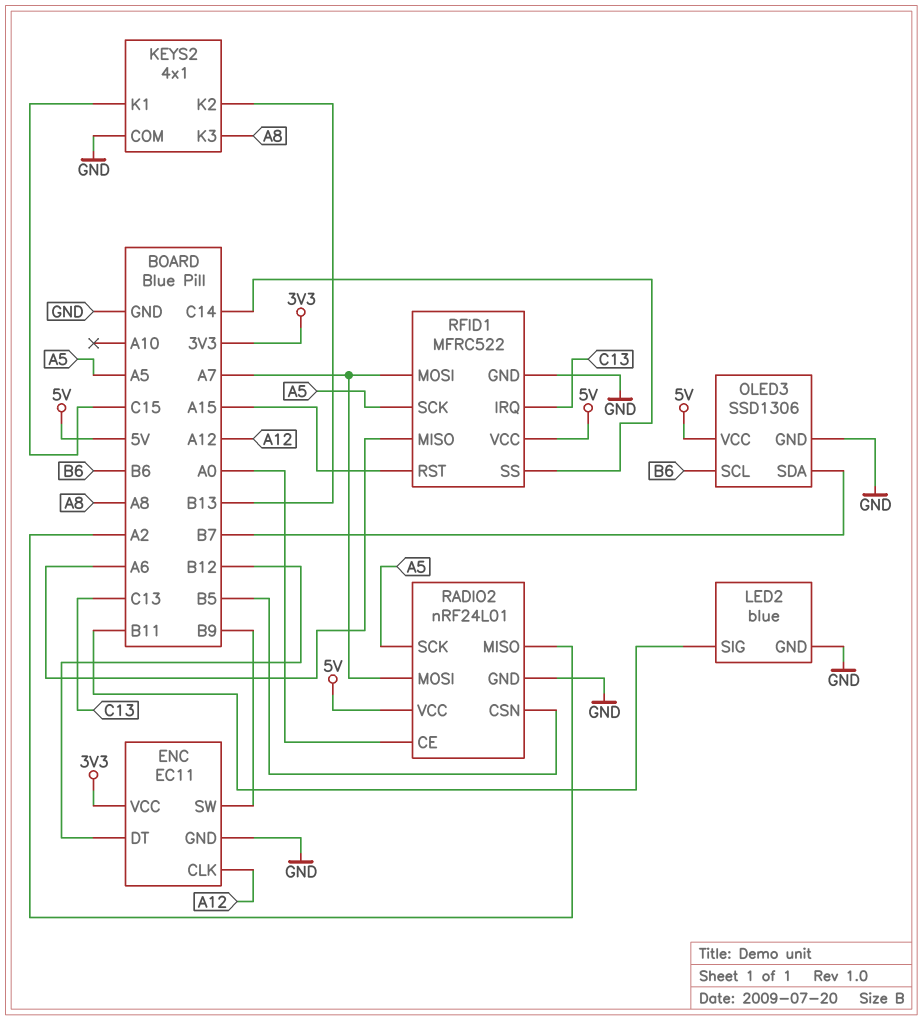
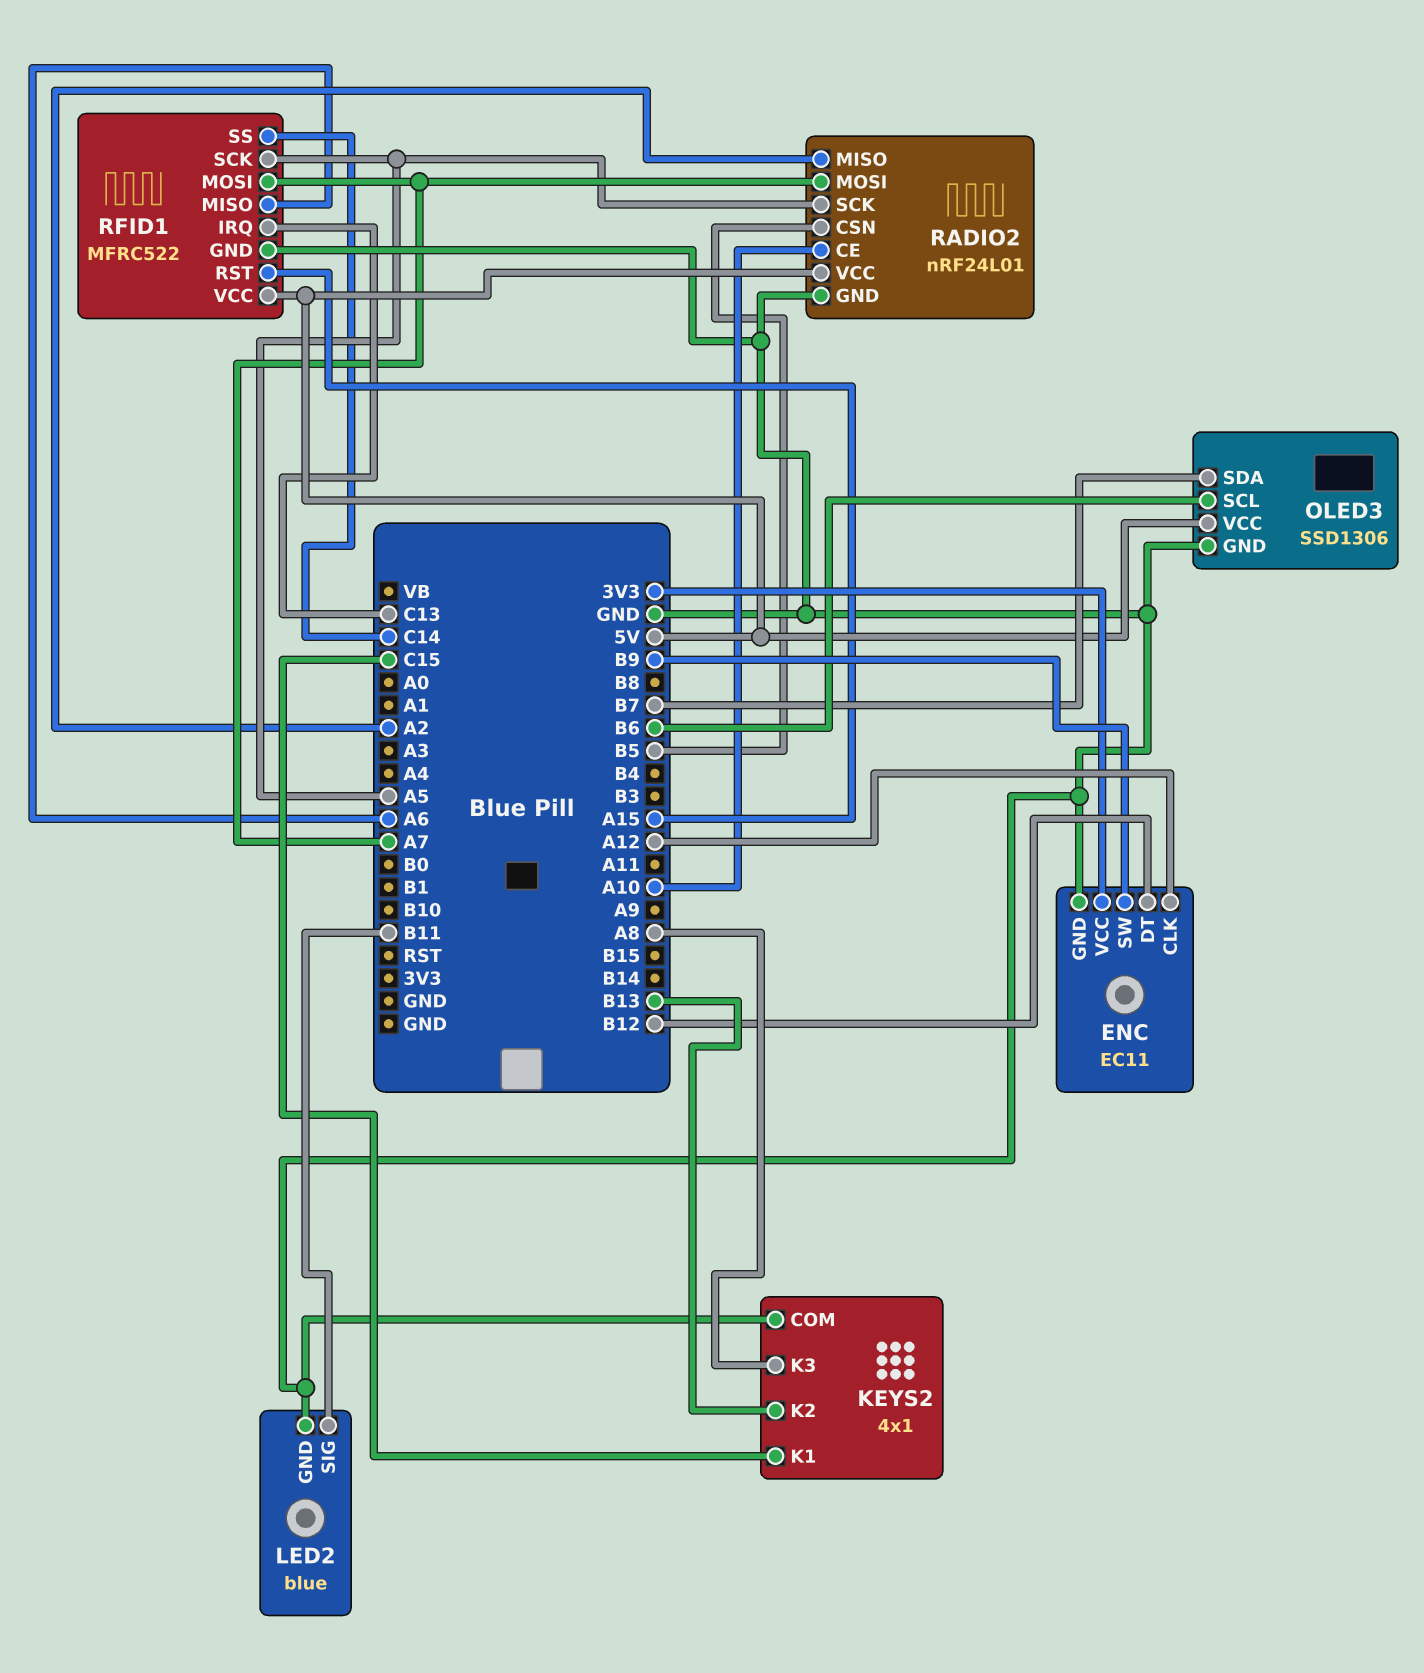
RADIO2 pin CE: A0 -> A10

